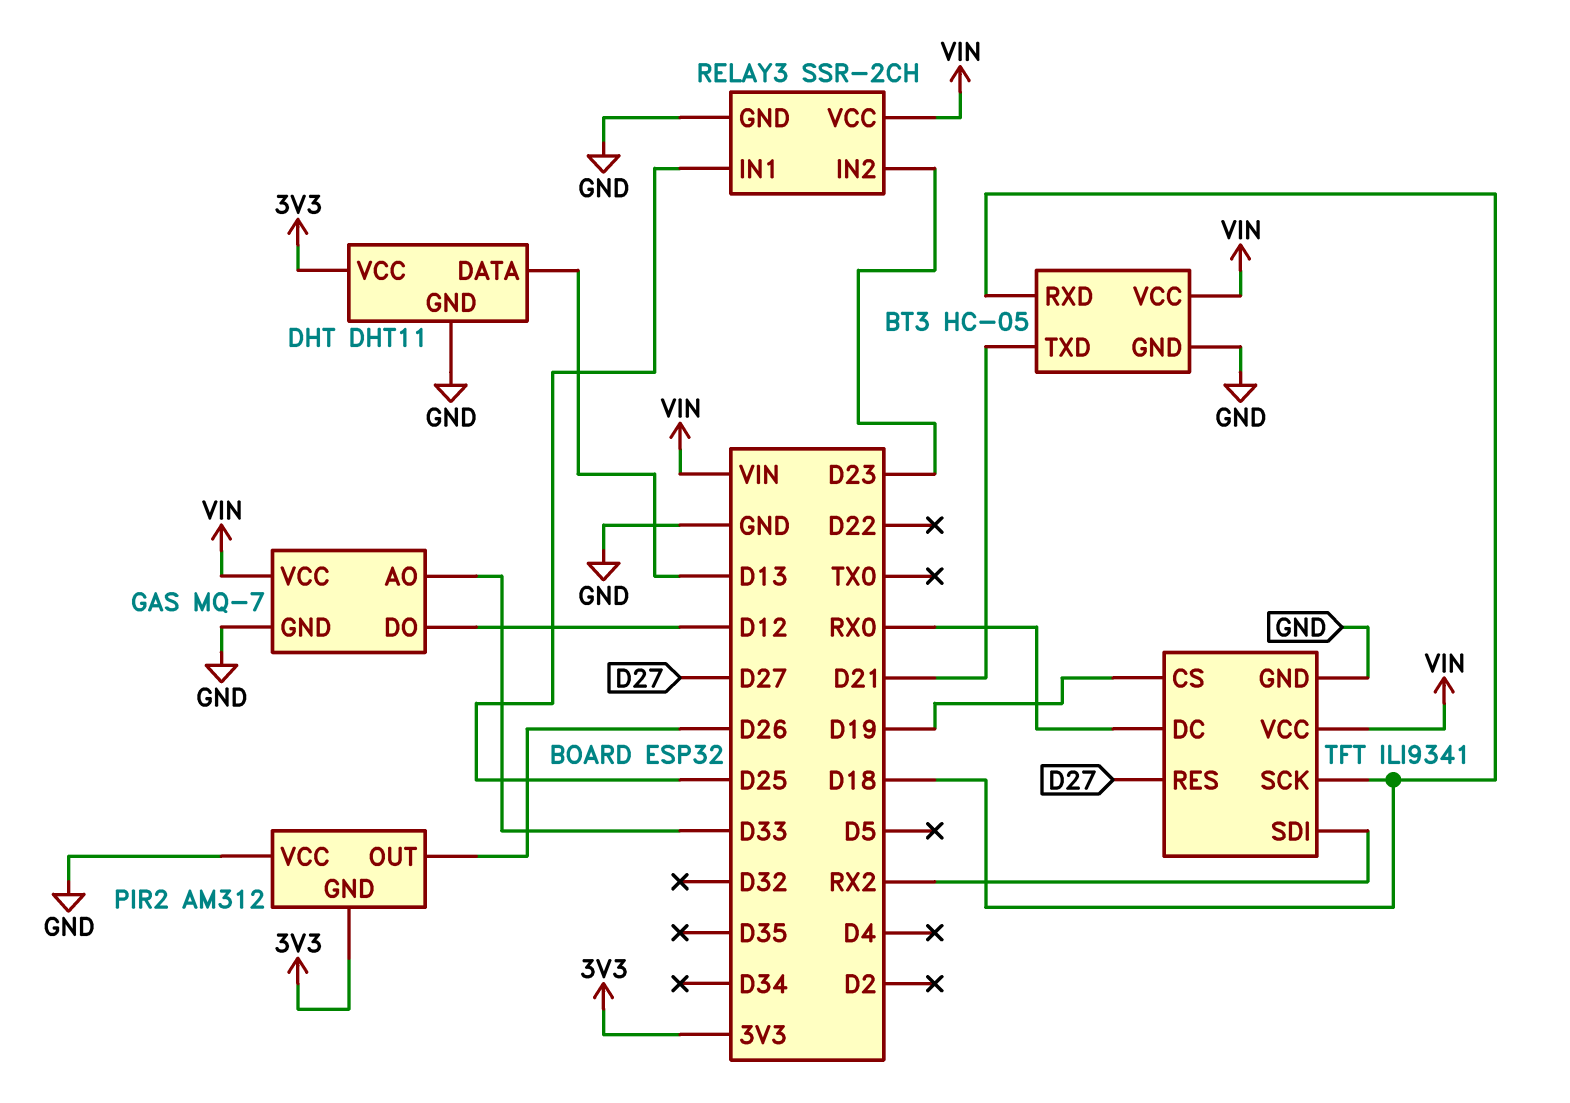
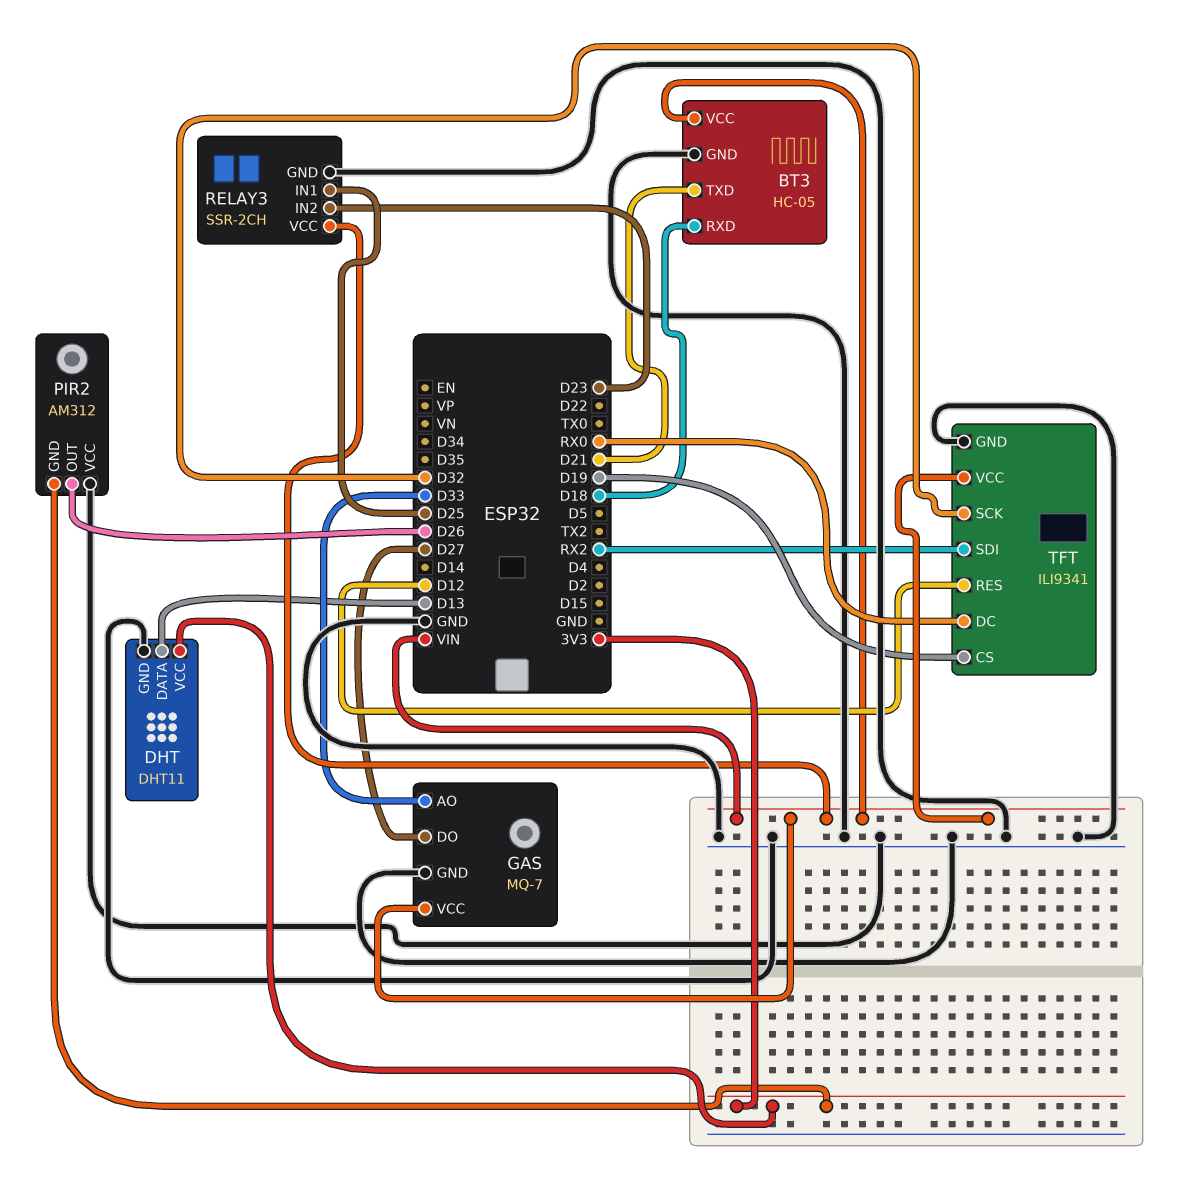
GAS pin DO: D12 -> D27
TFT pin RES: D27 -> D12
TFT pin SCK: D18 -> D32

